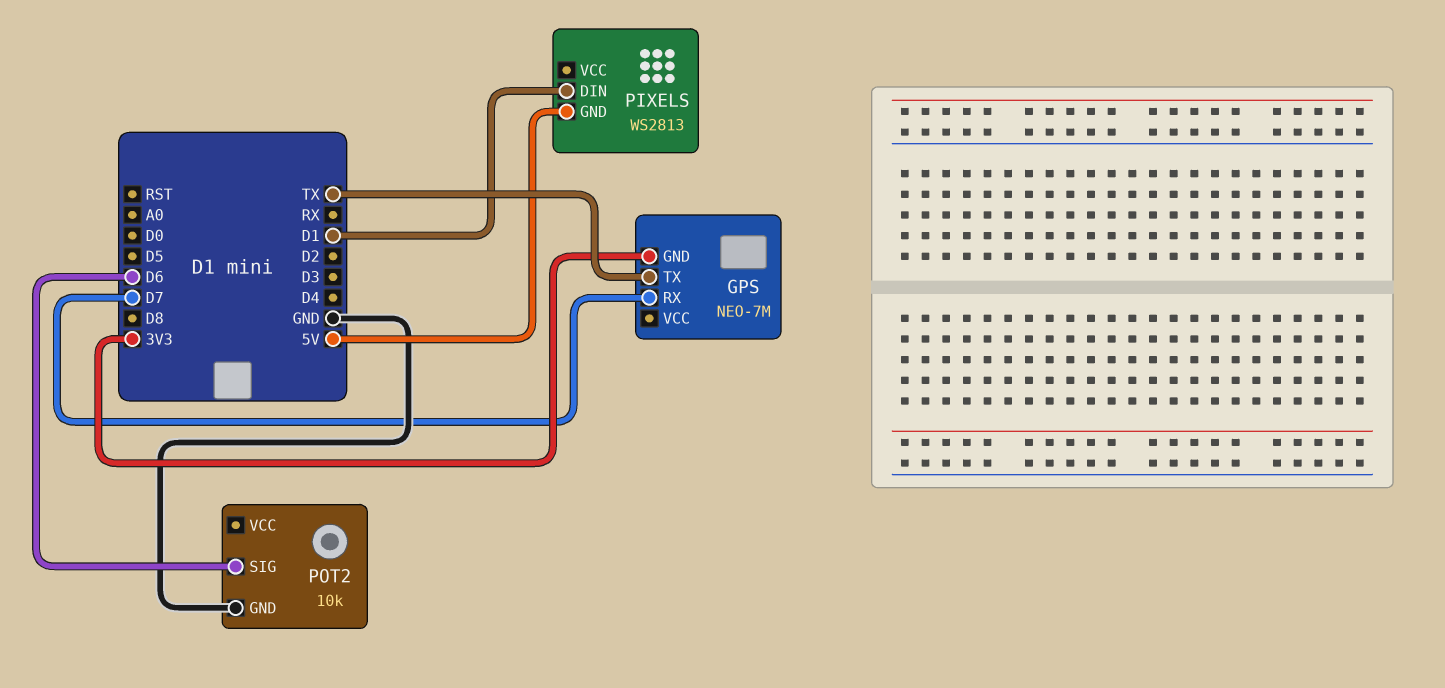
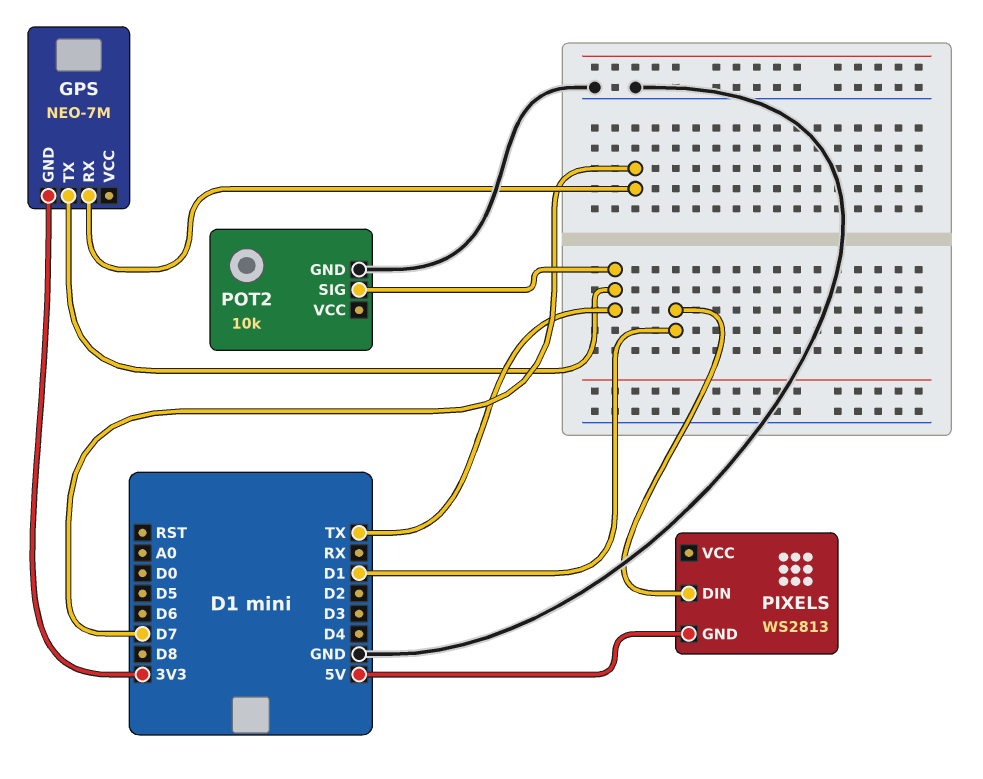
POT2 pin SIG: D6 -> TX

